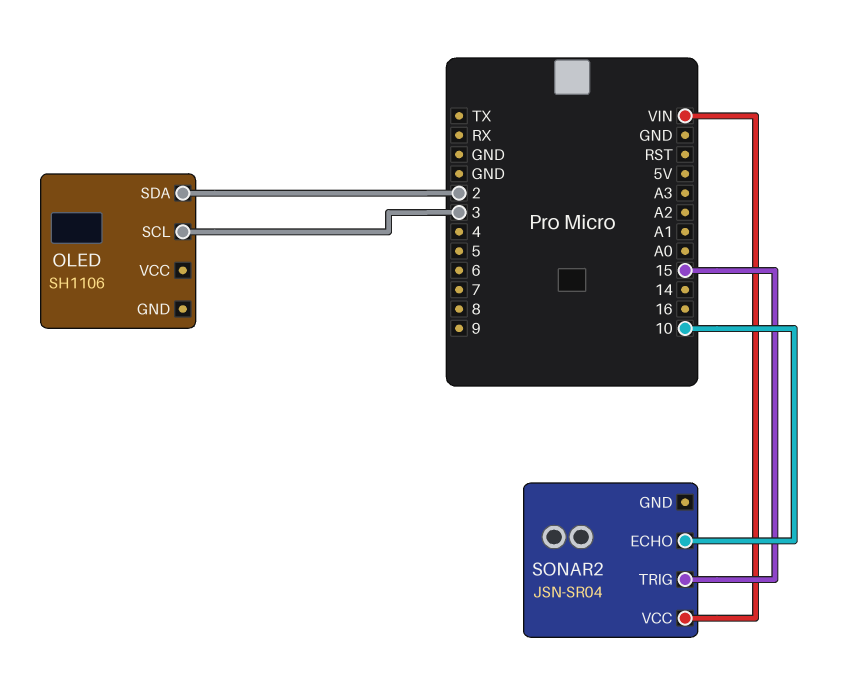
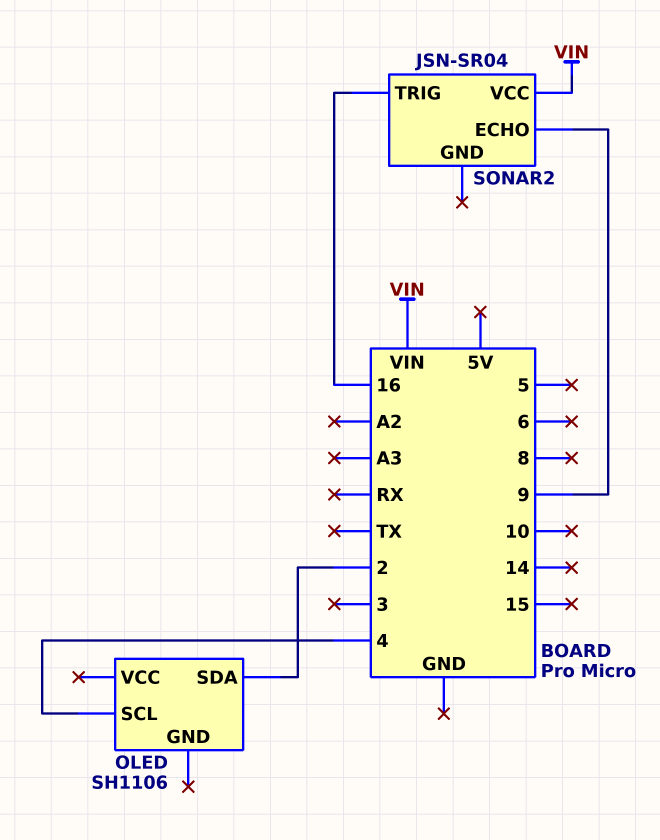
OLED pin SCL: 3 -> 4
SONAR2 pin ECHO: 10 -> 9
SONAR2 pin TRIG: 15 -> 16

